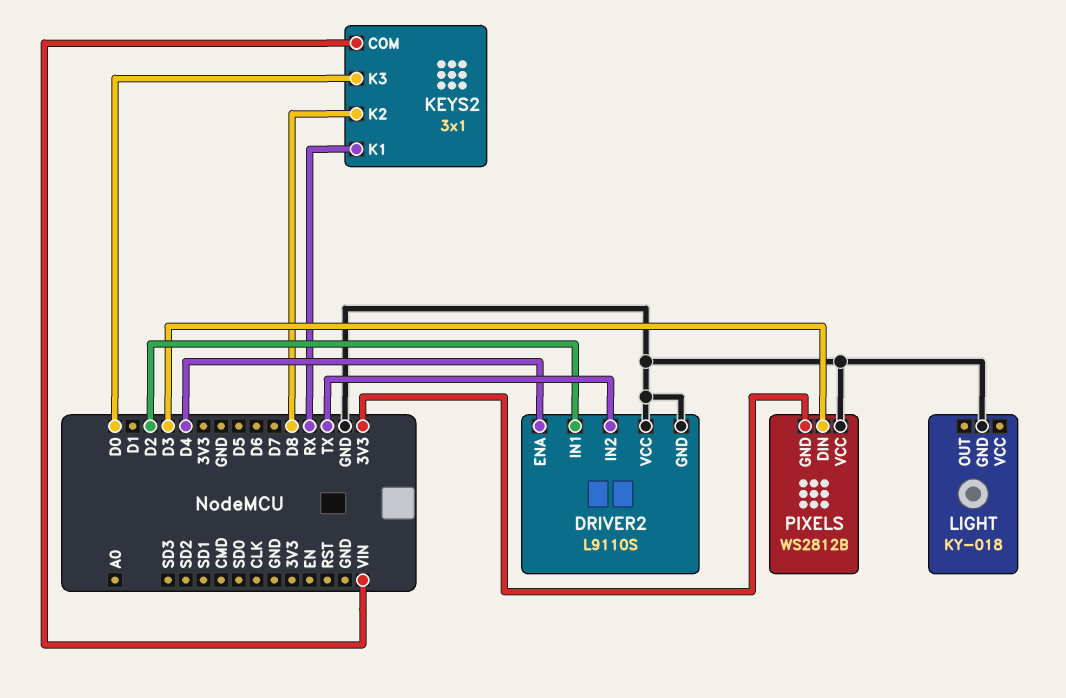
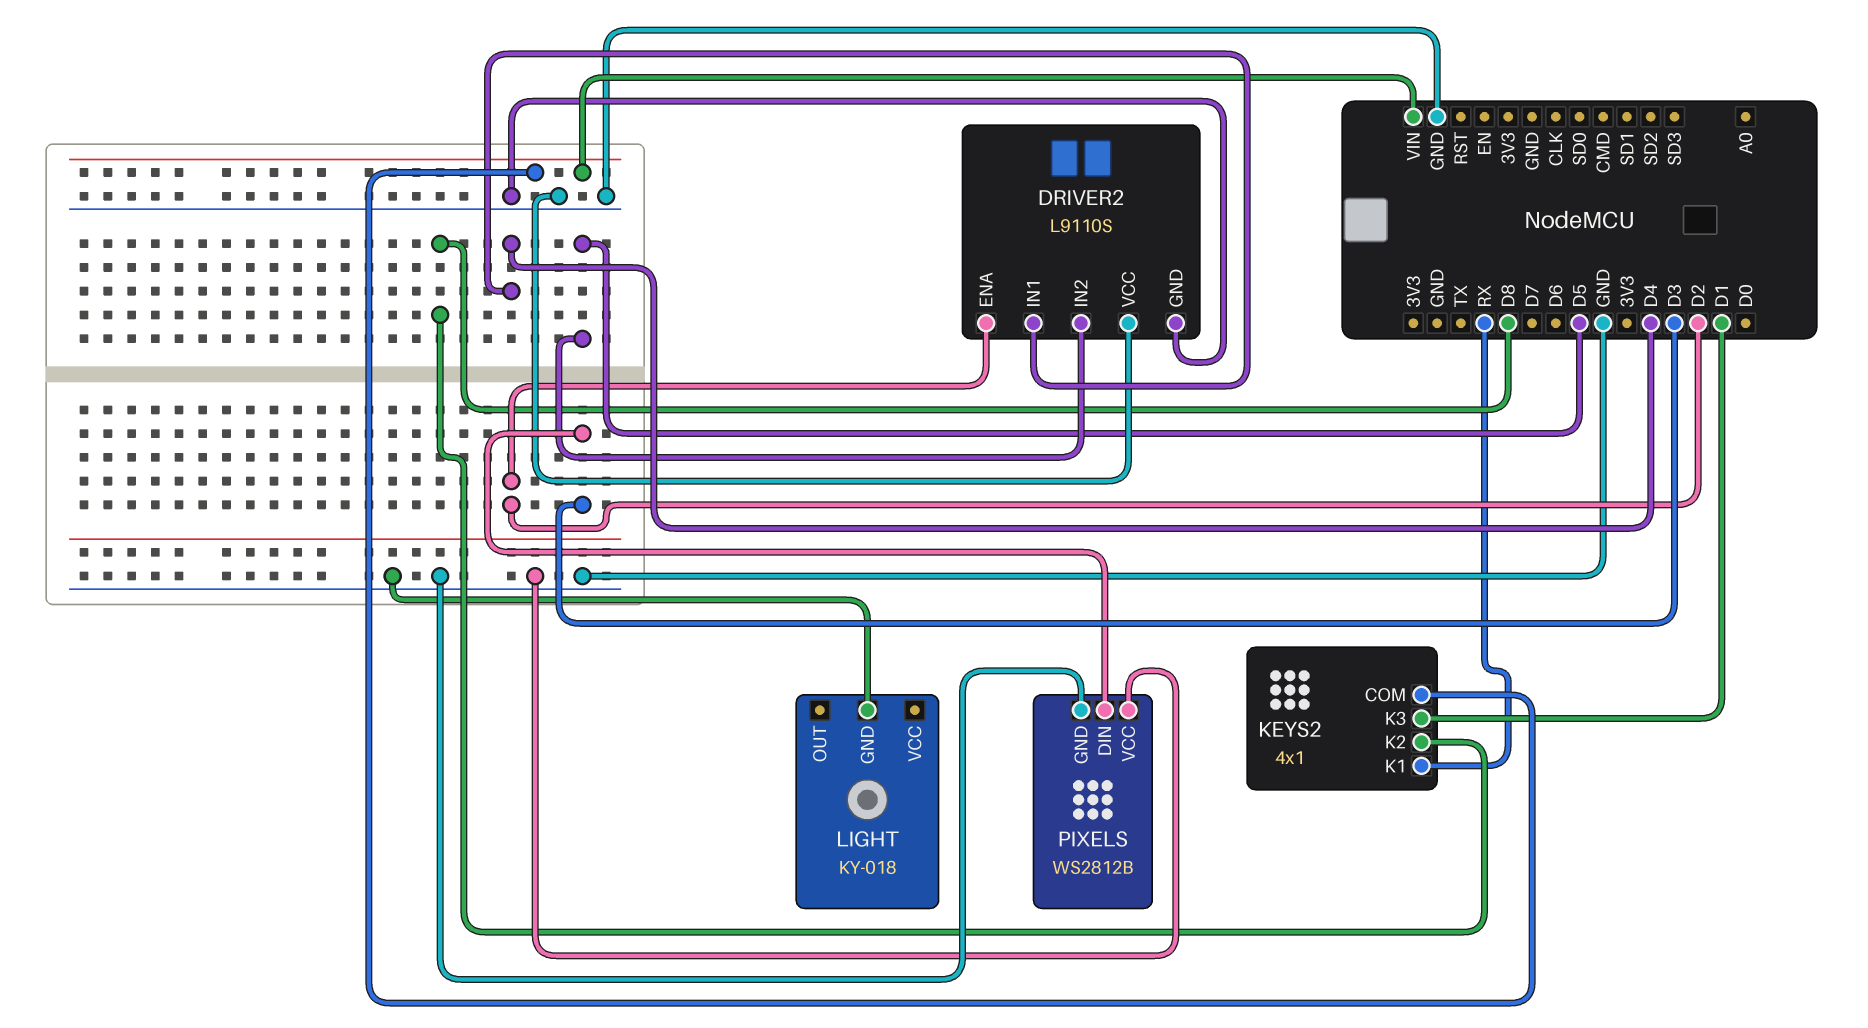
DRIVER2 pin ENA: D4 -> D2
DRIVER2 pin IN1: D2 -> D4
DRIVER2 pin IN2: TX -> D5
KEYS2: 3x1 -> 4x1
KEYS2 pin K3: D0 -> D1
PIXELS pin GND: 3V3 -> GND

